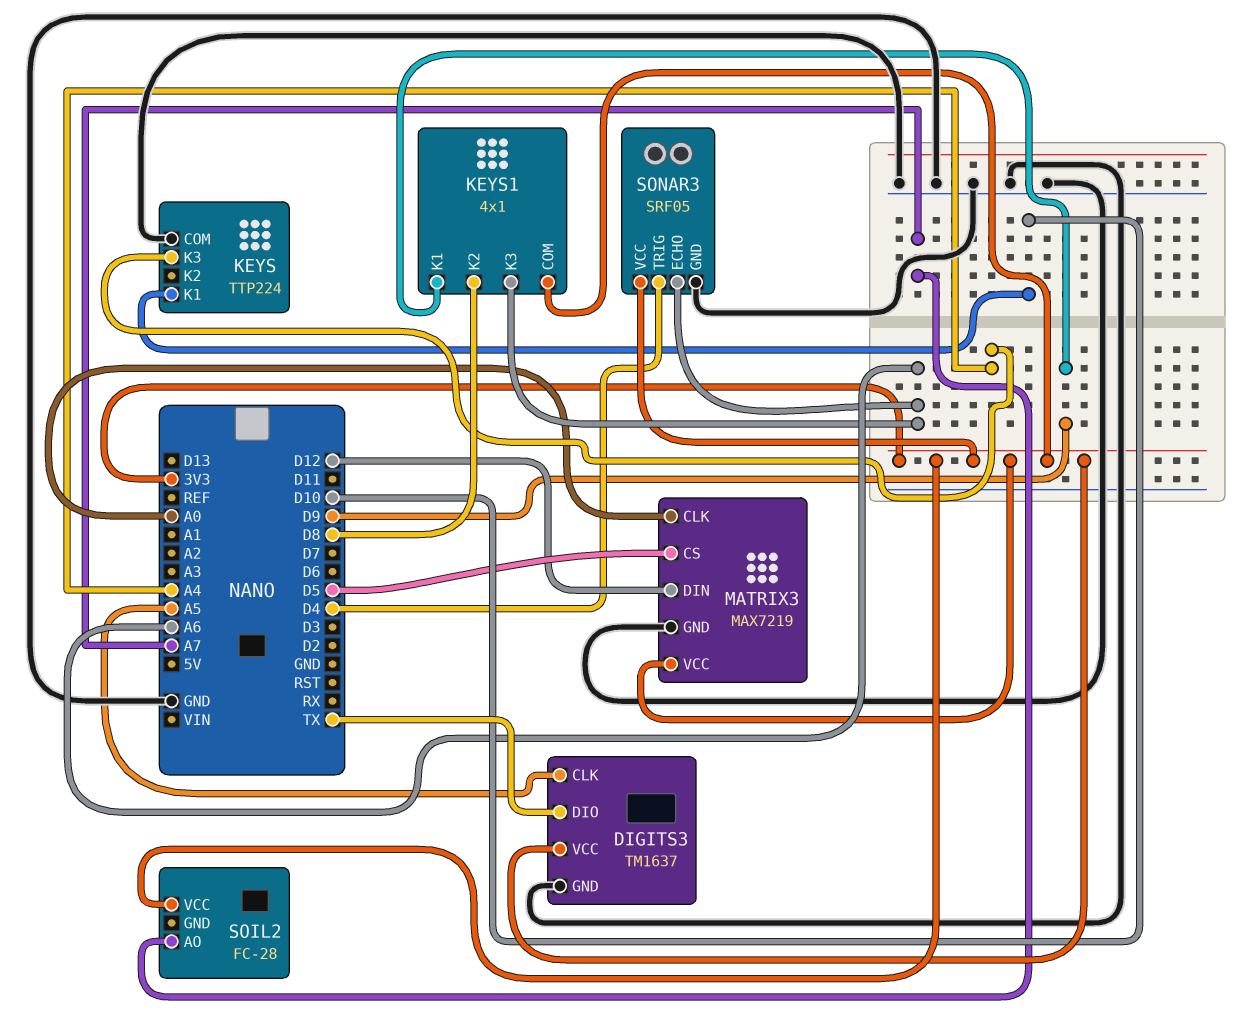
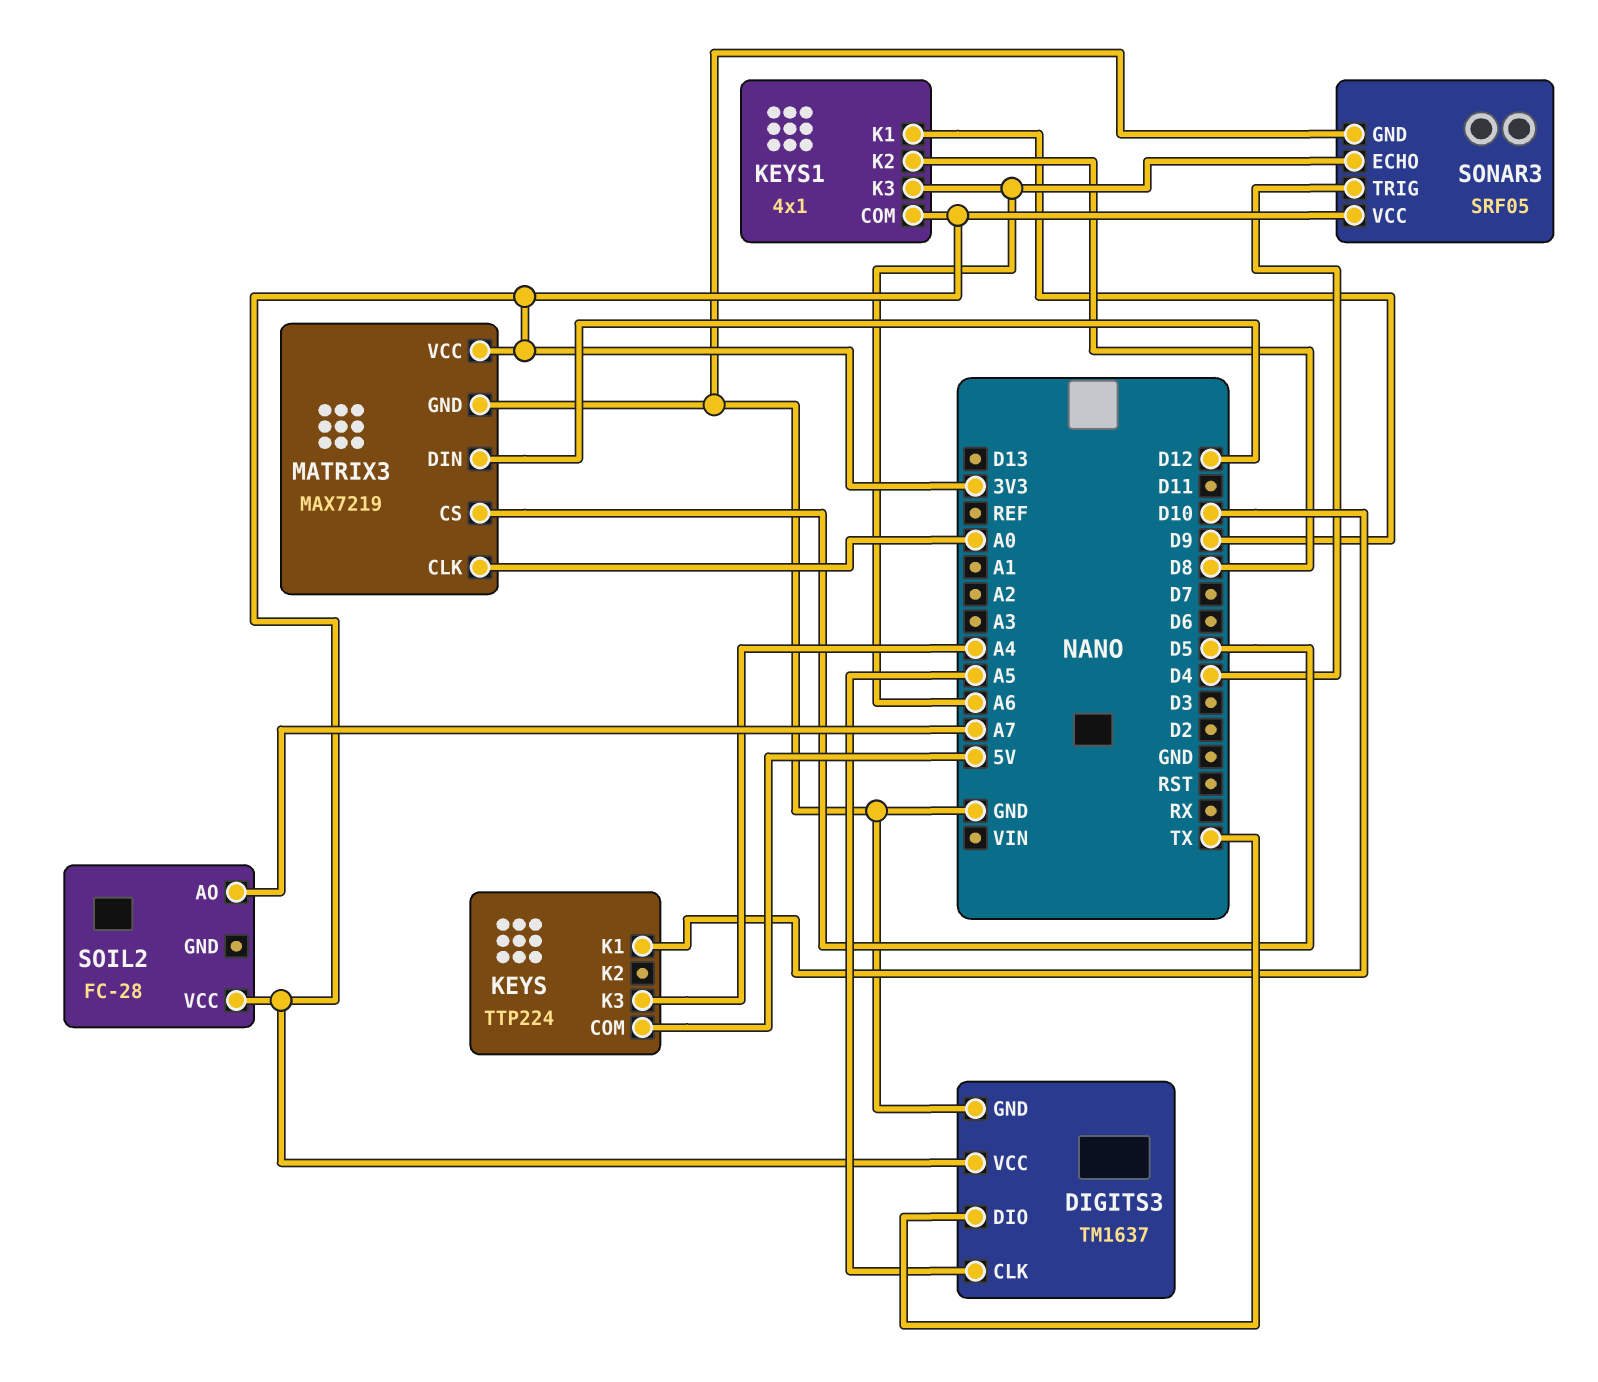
KEYS pin COM: GND -> 5V

